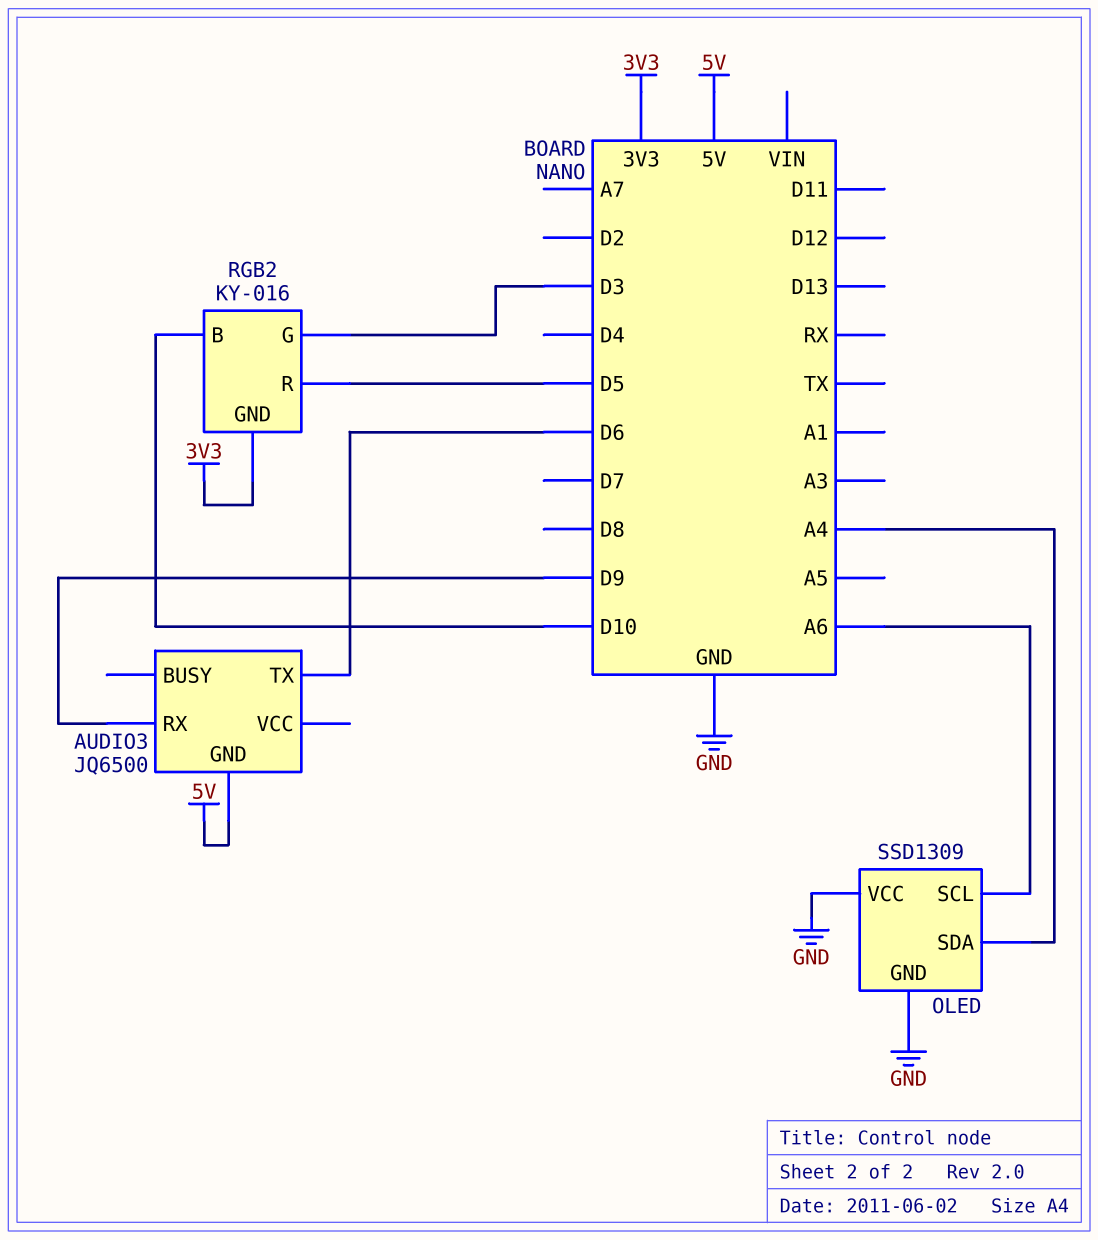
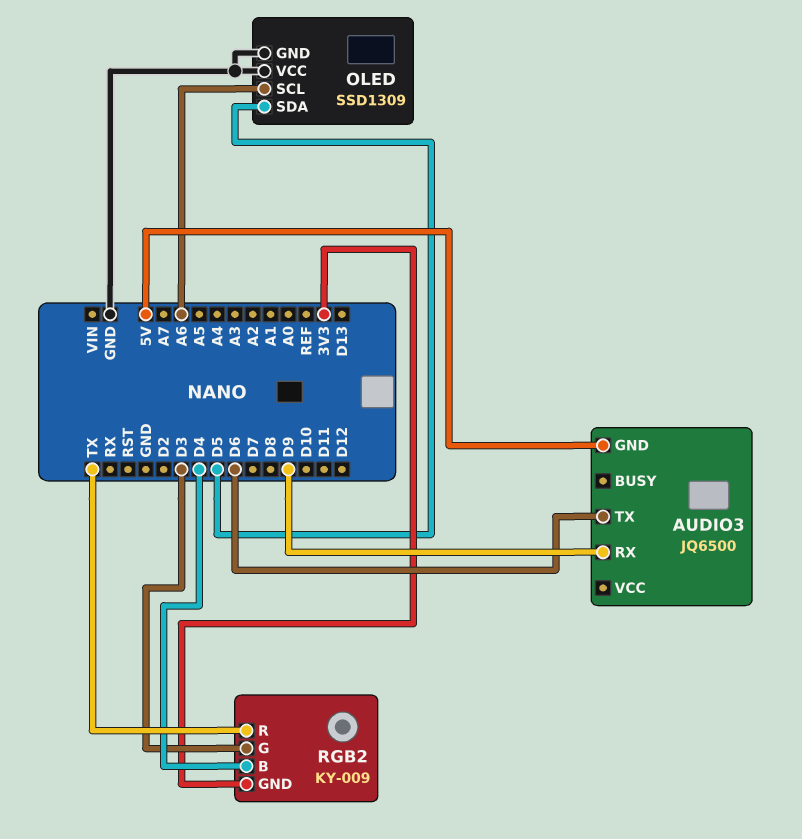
OLED pin SDA: A4 -> D5
RGB2: KY-016 -> KY-009
RGB2 pin B: D10 -> D4
RGB2 pin R: D5 -> TX

